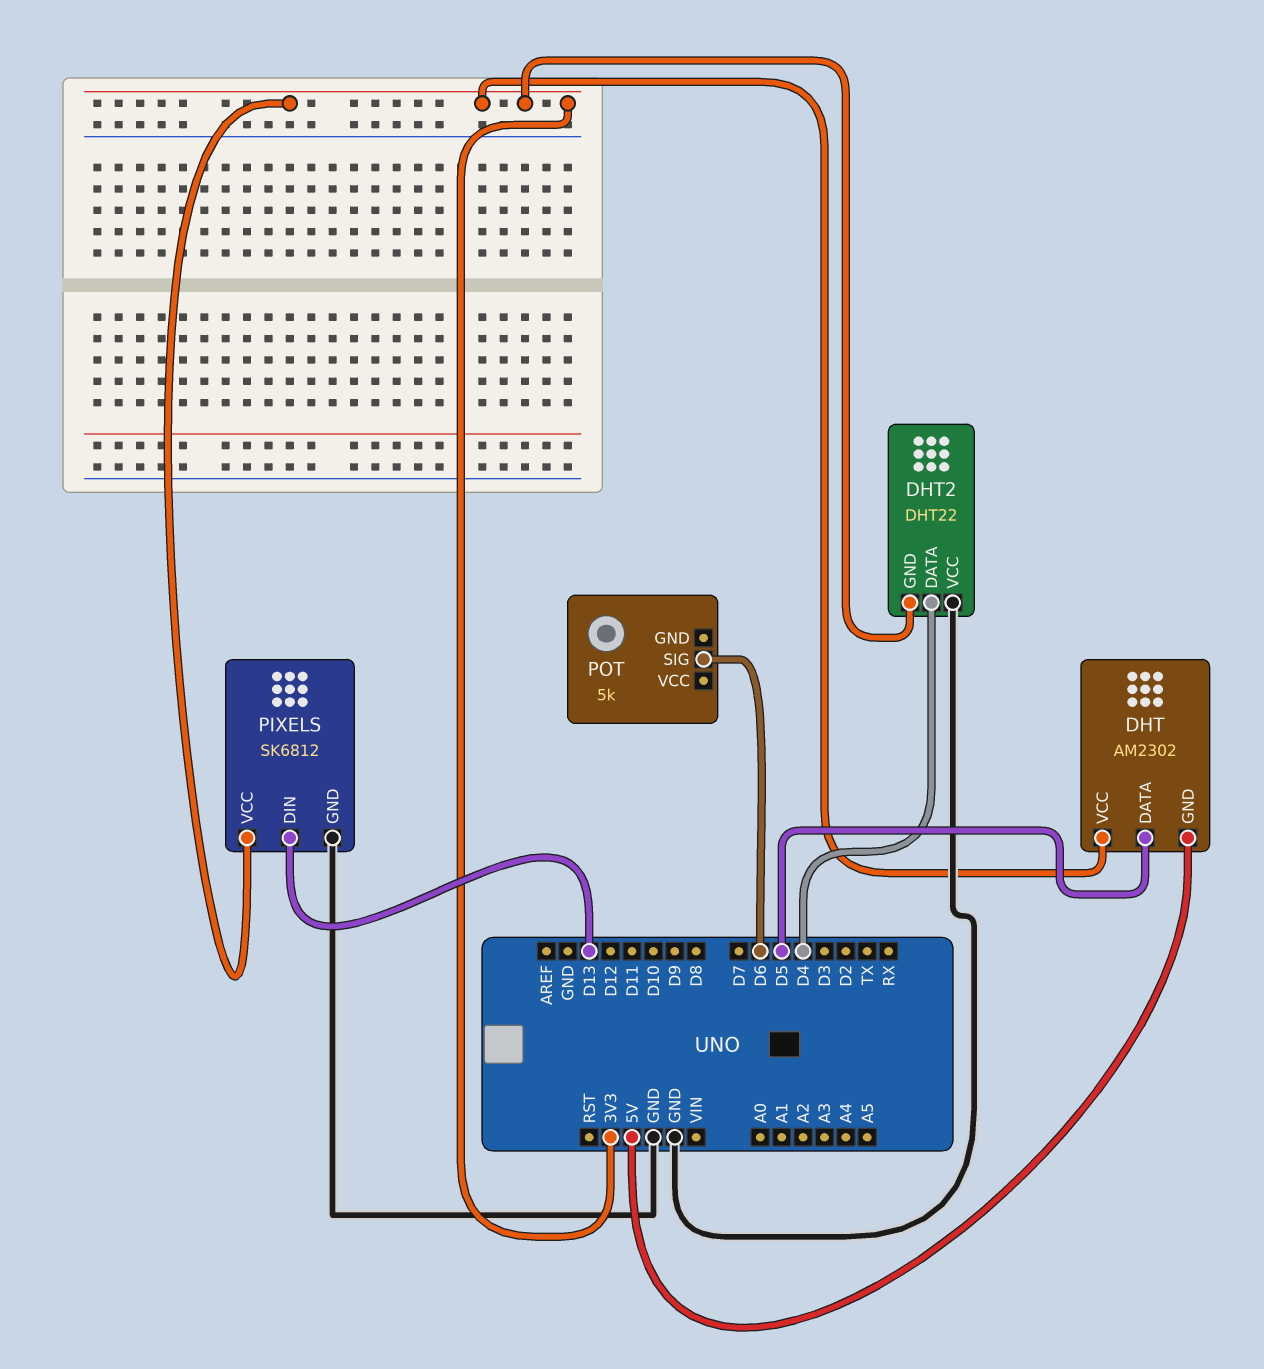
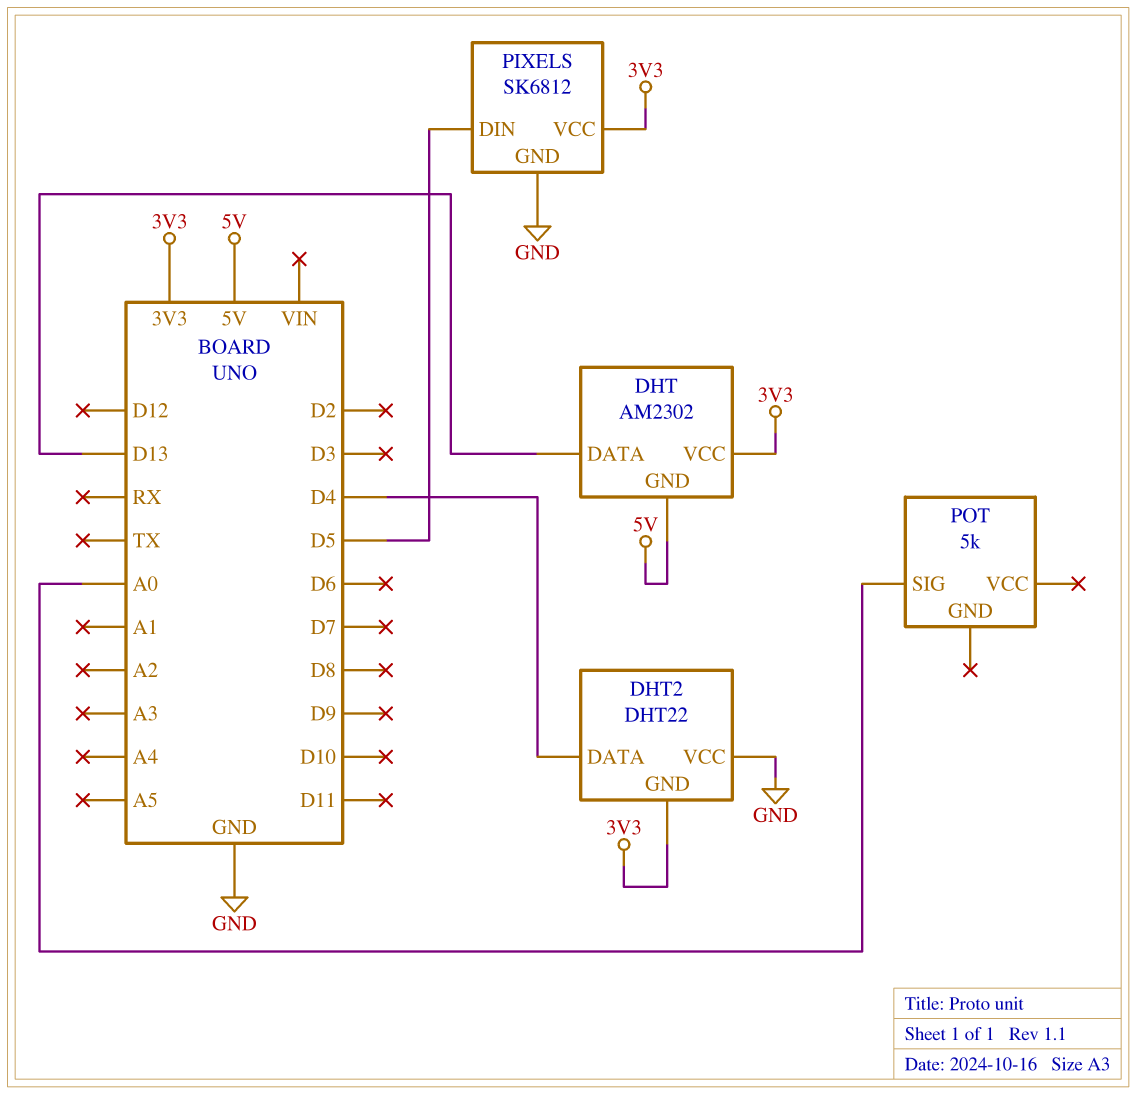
DHT pin DATA: D5 -> D13
PIXELS pin DIN: D13 -> D5
POT pin SIG: D6 -> A0

